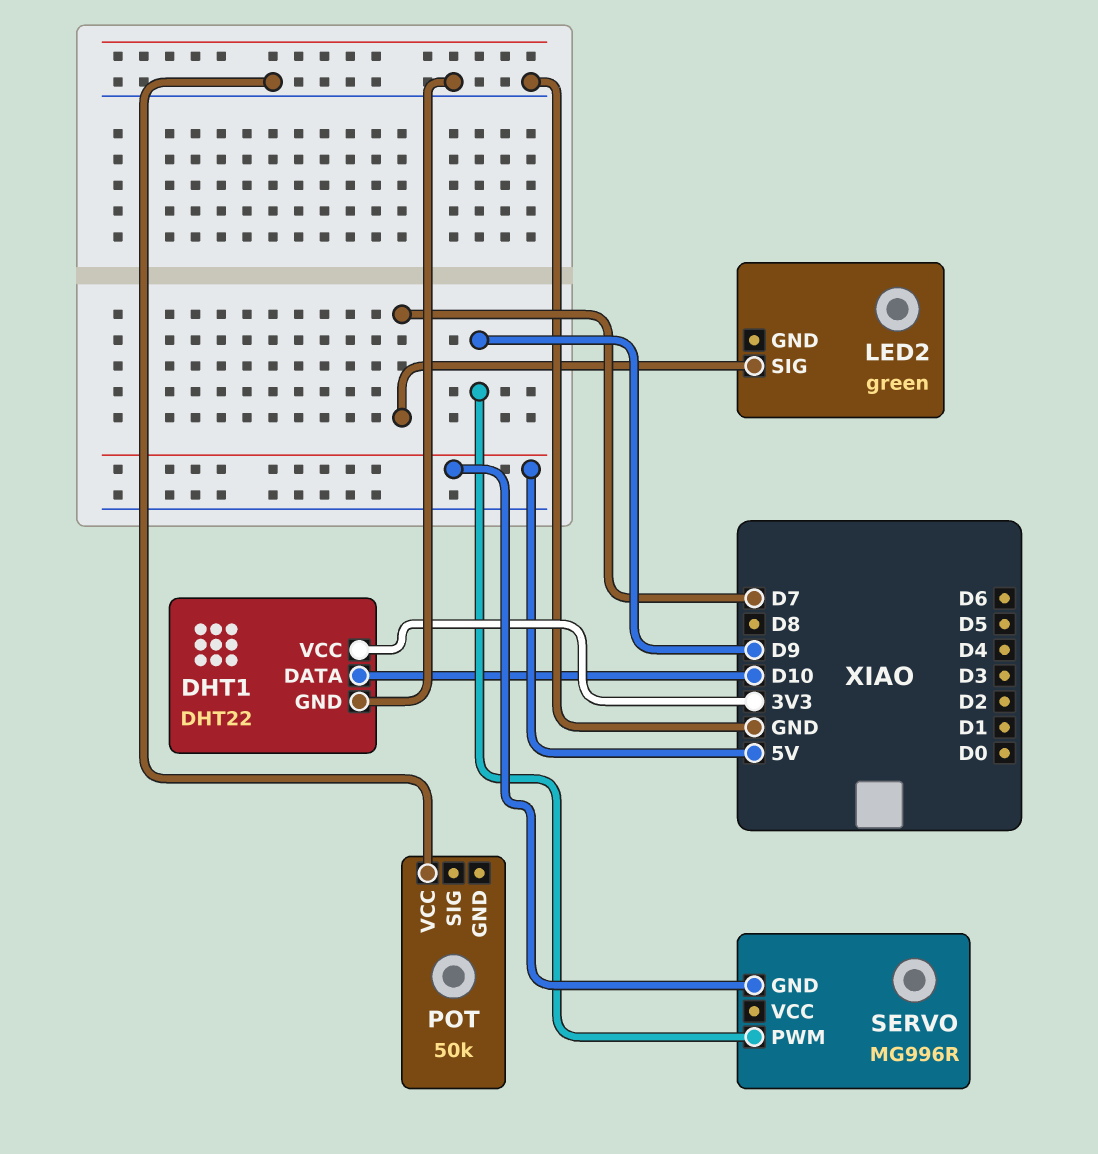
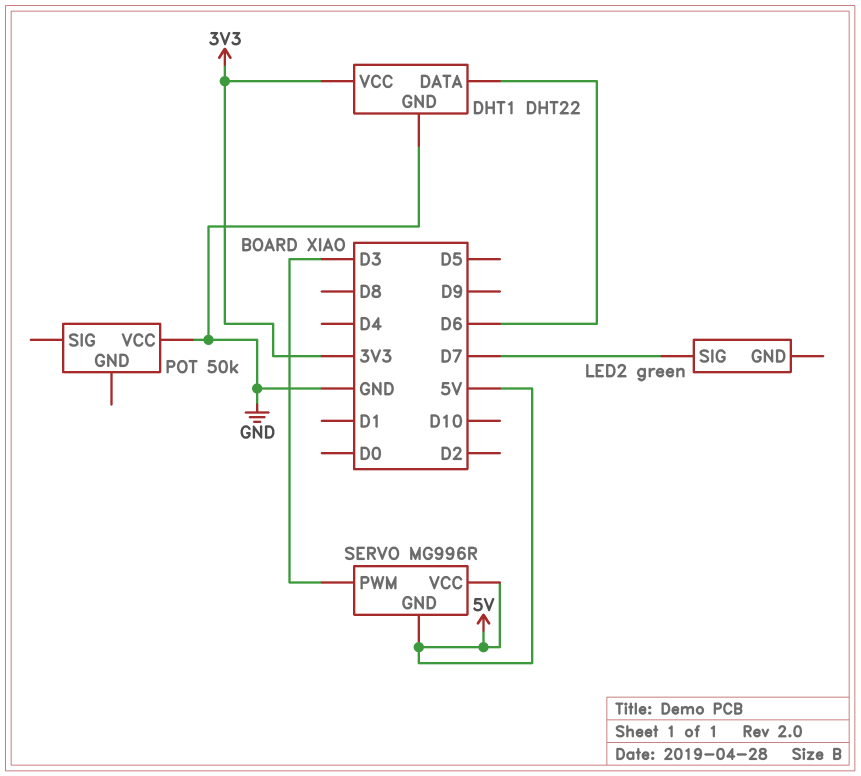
DHT1 pin DATA: D10 -> D6
SERVO pin PWM: D9 -> D3
SERVO pin VCC: none -> 5V

